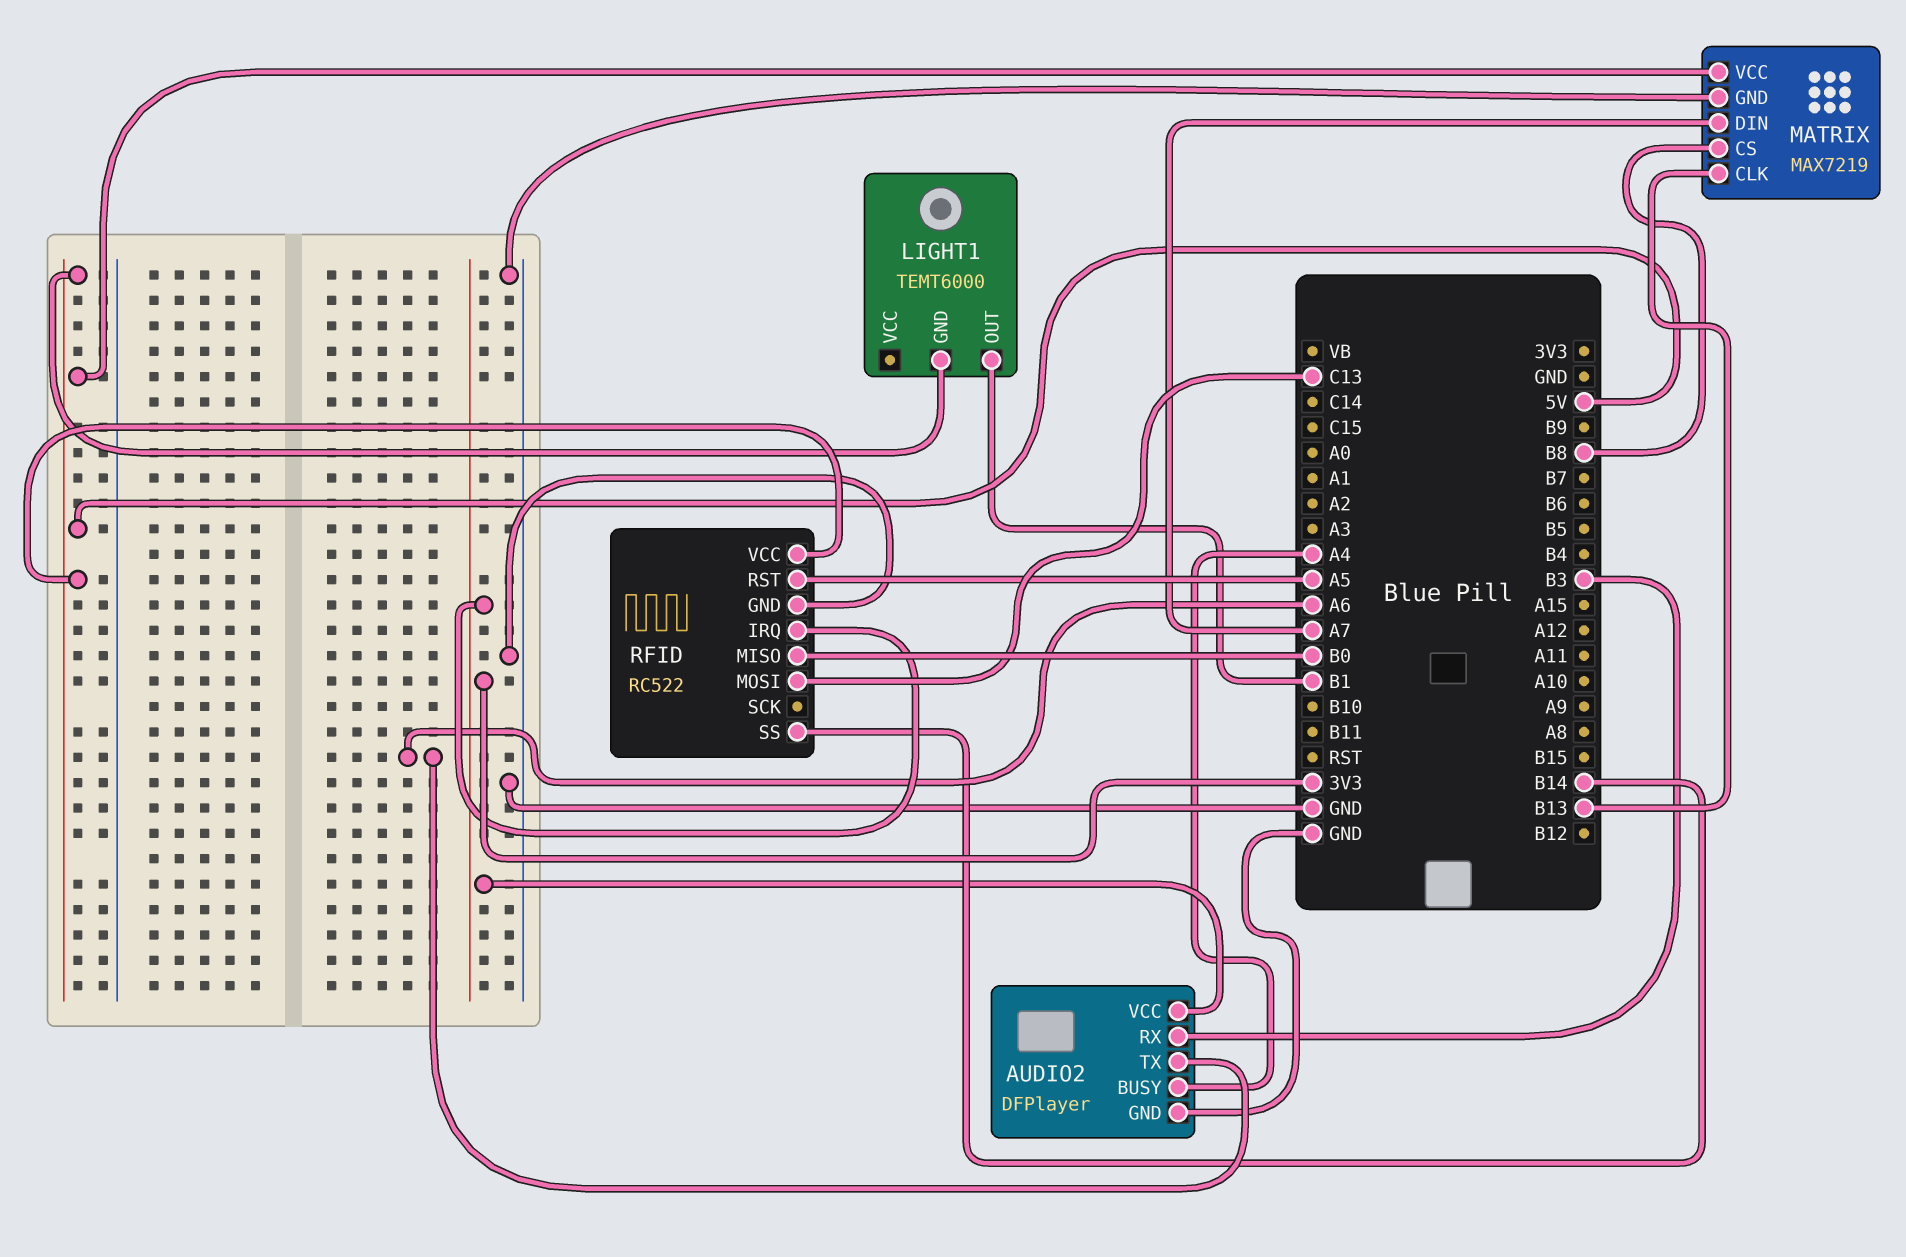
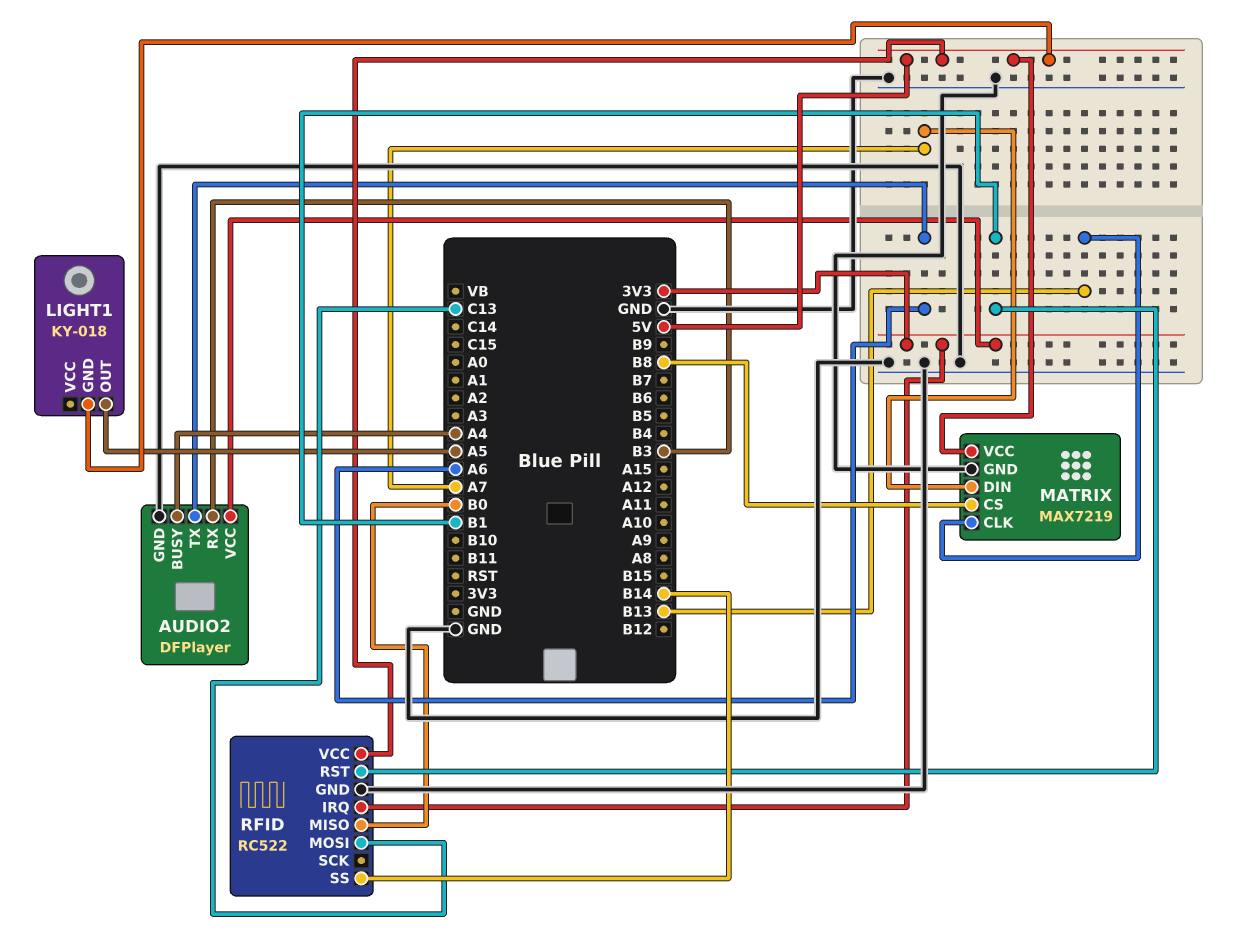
LIGHT1: TEMT6000 -> KY-018
LIGHT1 pin OUT: B1 -> A5
RFID pin RST: A5 -> B1

